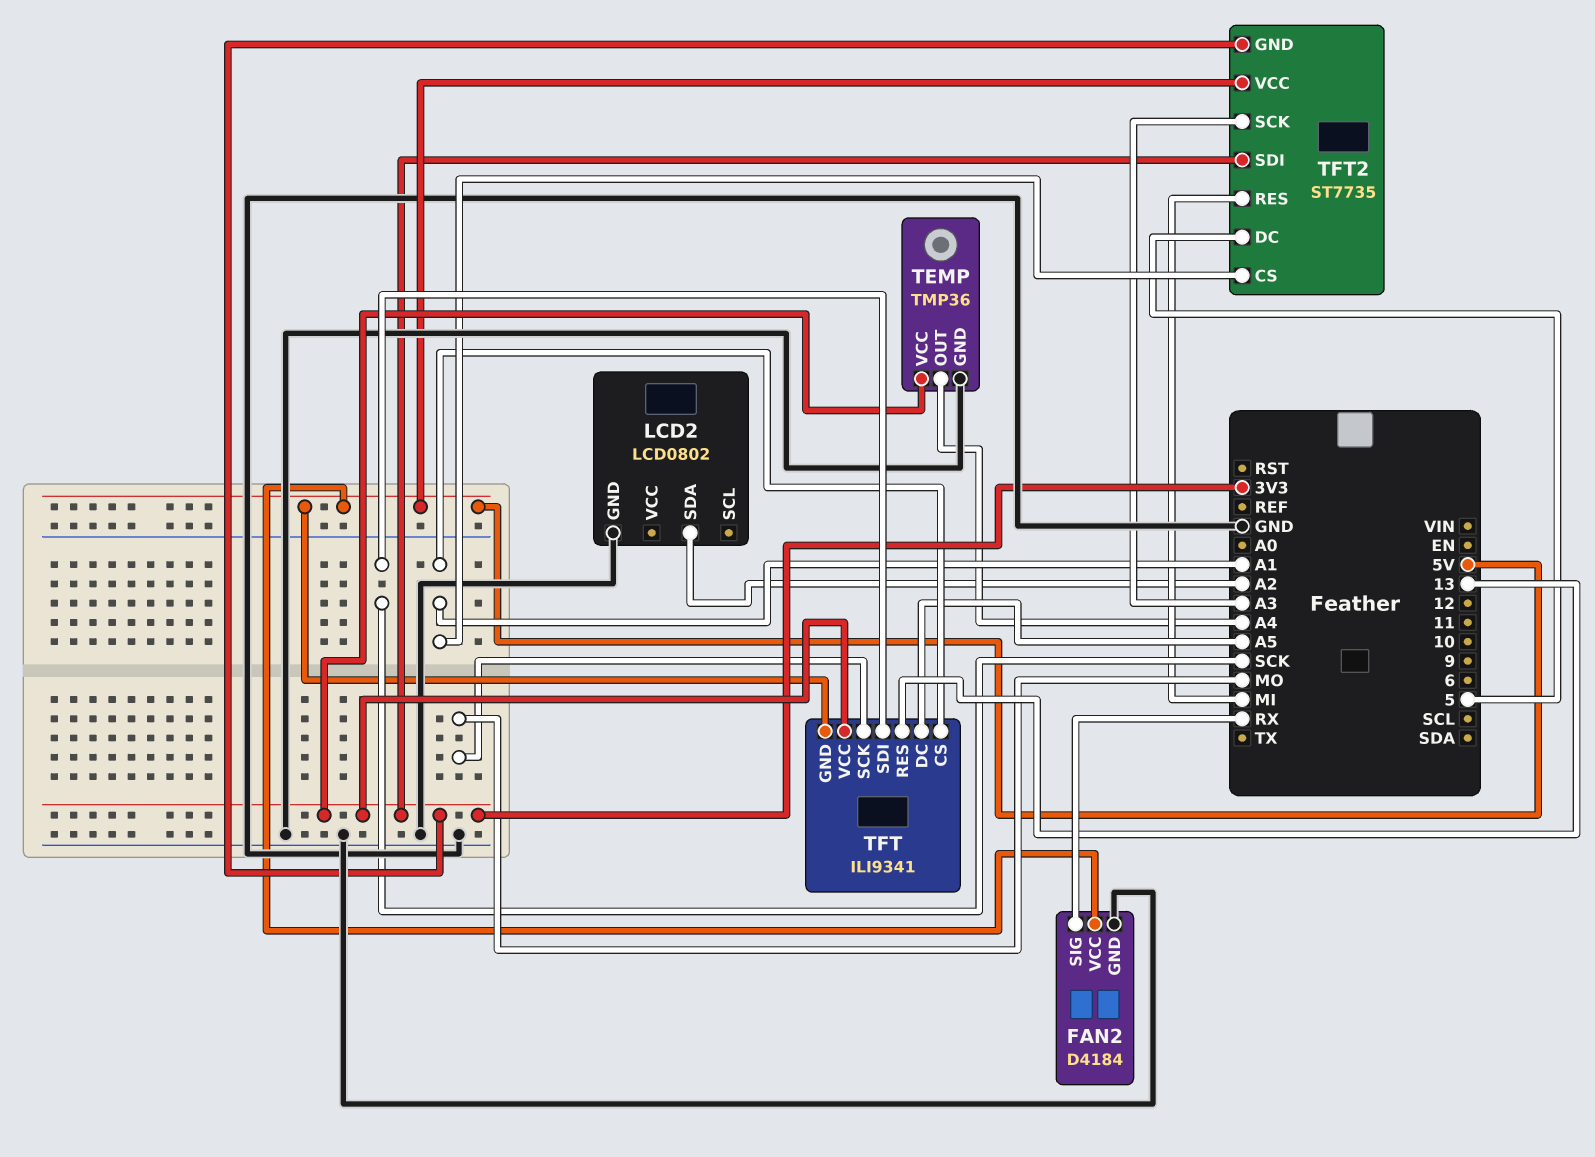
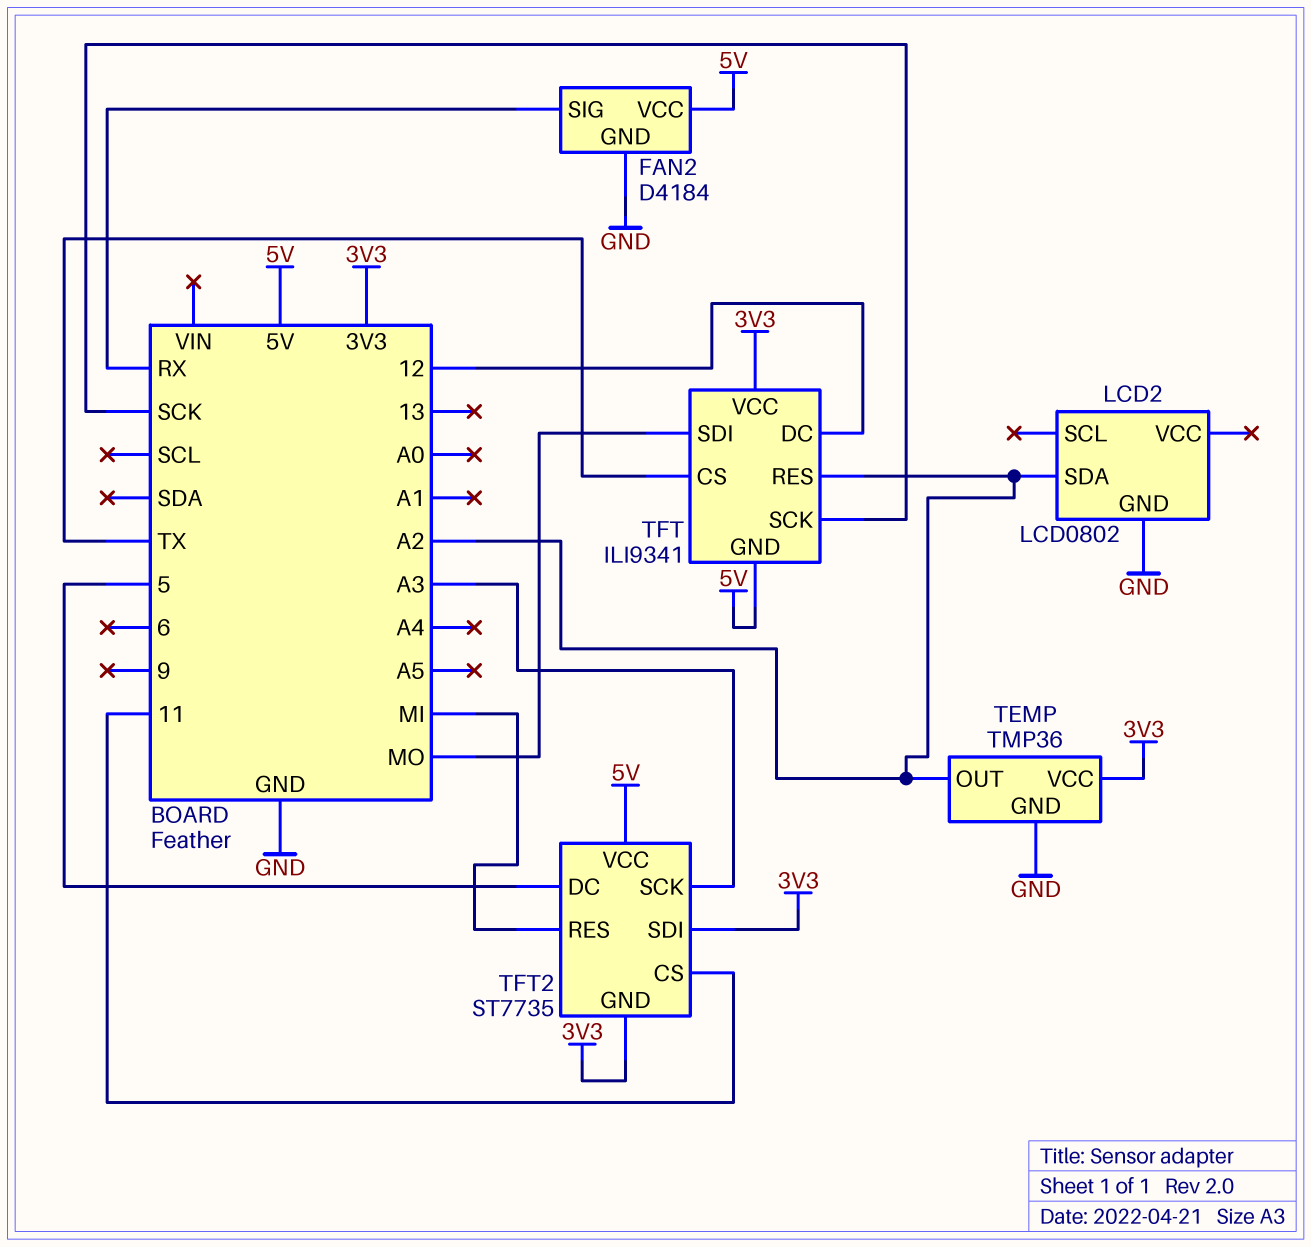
TEMP pin OUT: A4 -> A2
TFT pin CS: A1 -> TX
TFT pin DC: A5 -> 12
TFT pin RES: 13 -> A2
TFT pin SCK: MO -> SCK
TFT pin SDI: SCK -> MO
TFT2 pin CS: A1 -> 11

